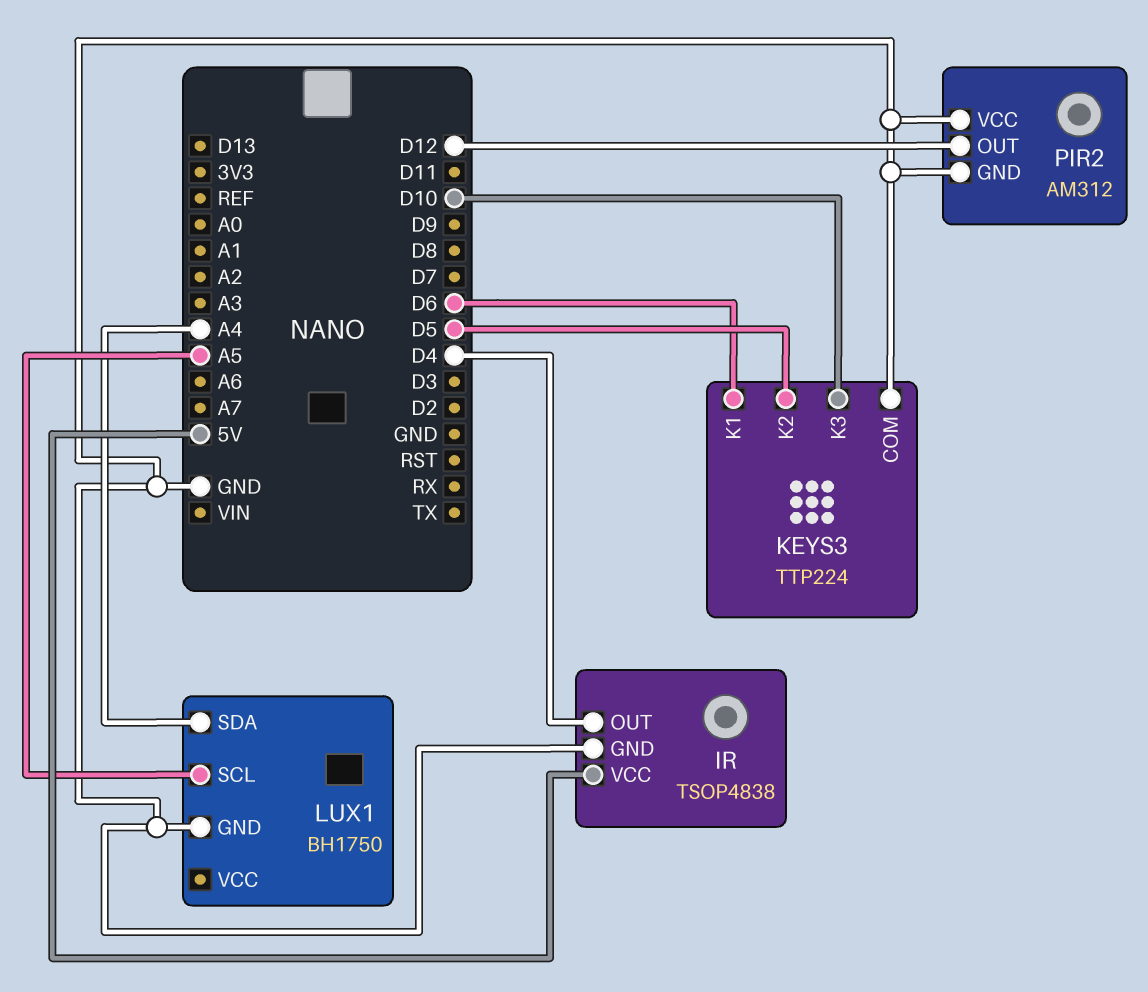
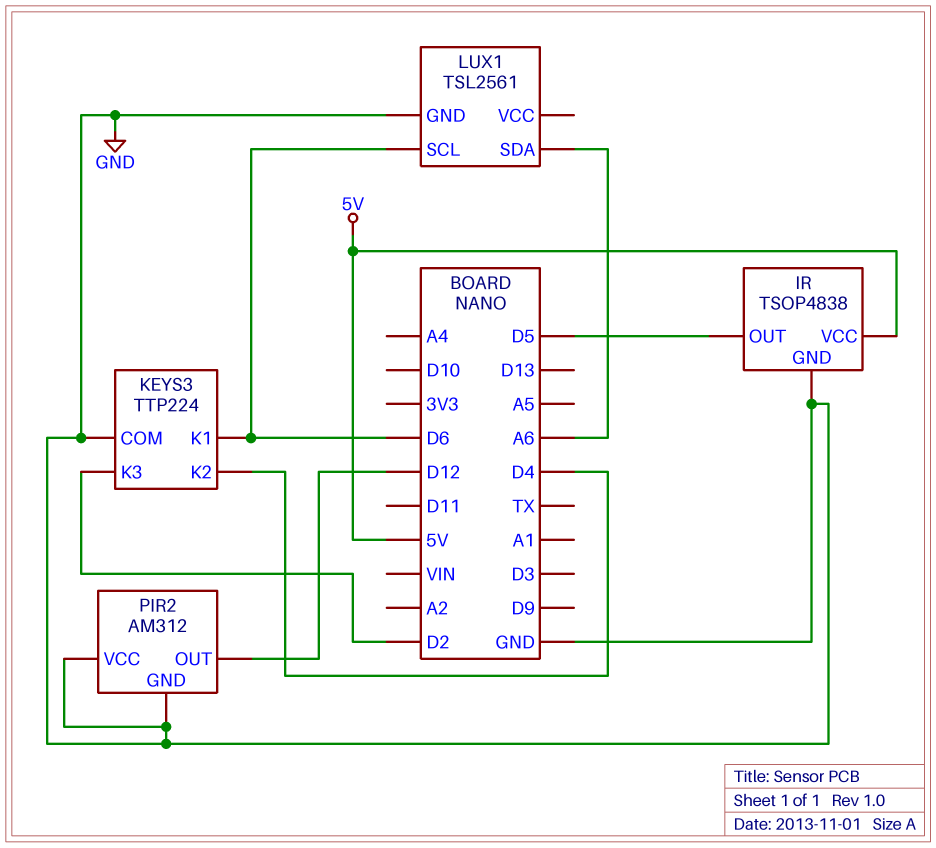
IR pin OUT: D4 -> D5
KEYS3 pin K2: D5 -> D4
KEYS3 pin K3: D10 -> D2
LUX1: BH1750 -> TSL2561
LUX1 pin SCL: A5 -> D6
LUX1 pin SDA: A4 -> A6

